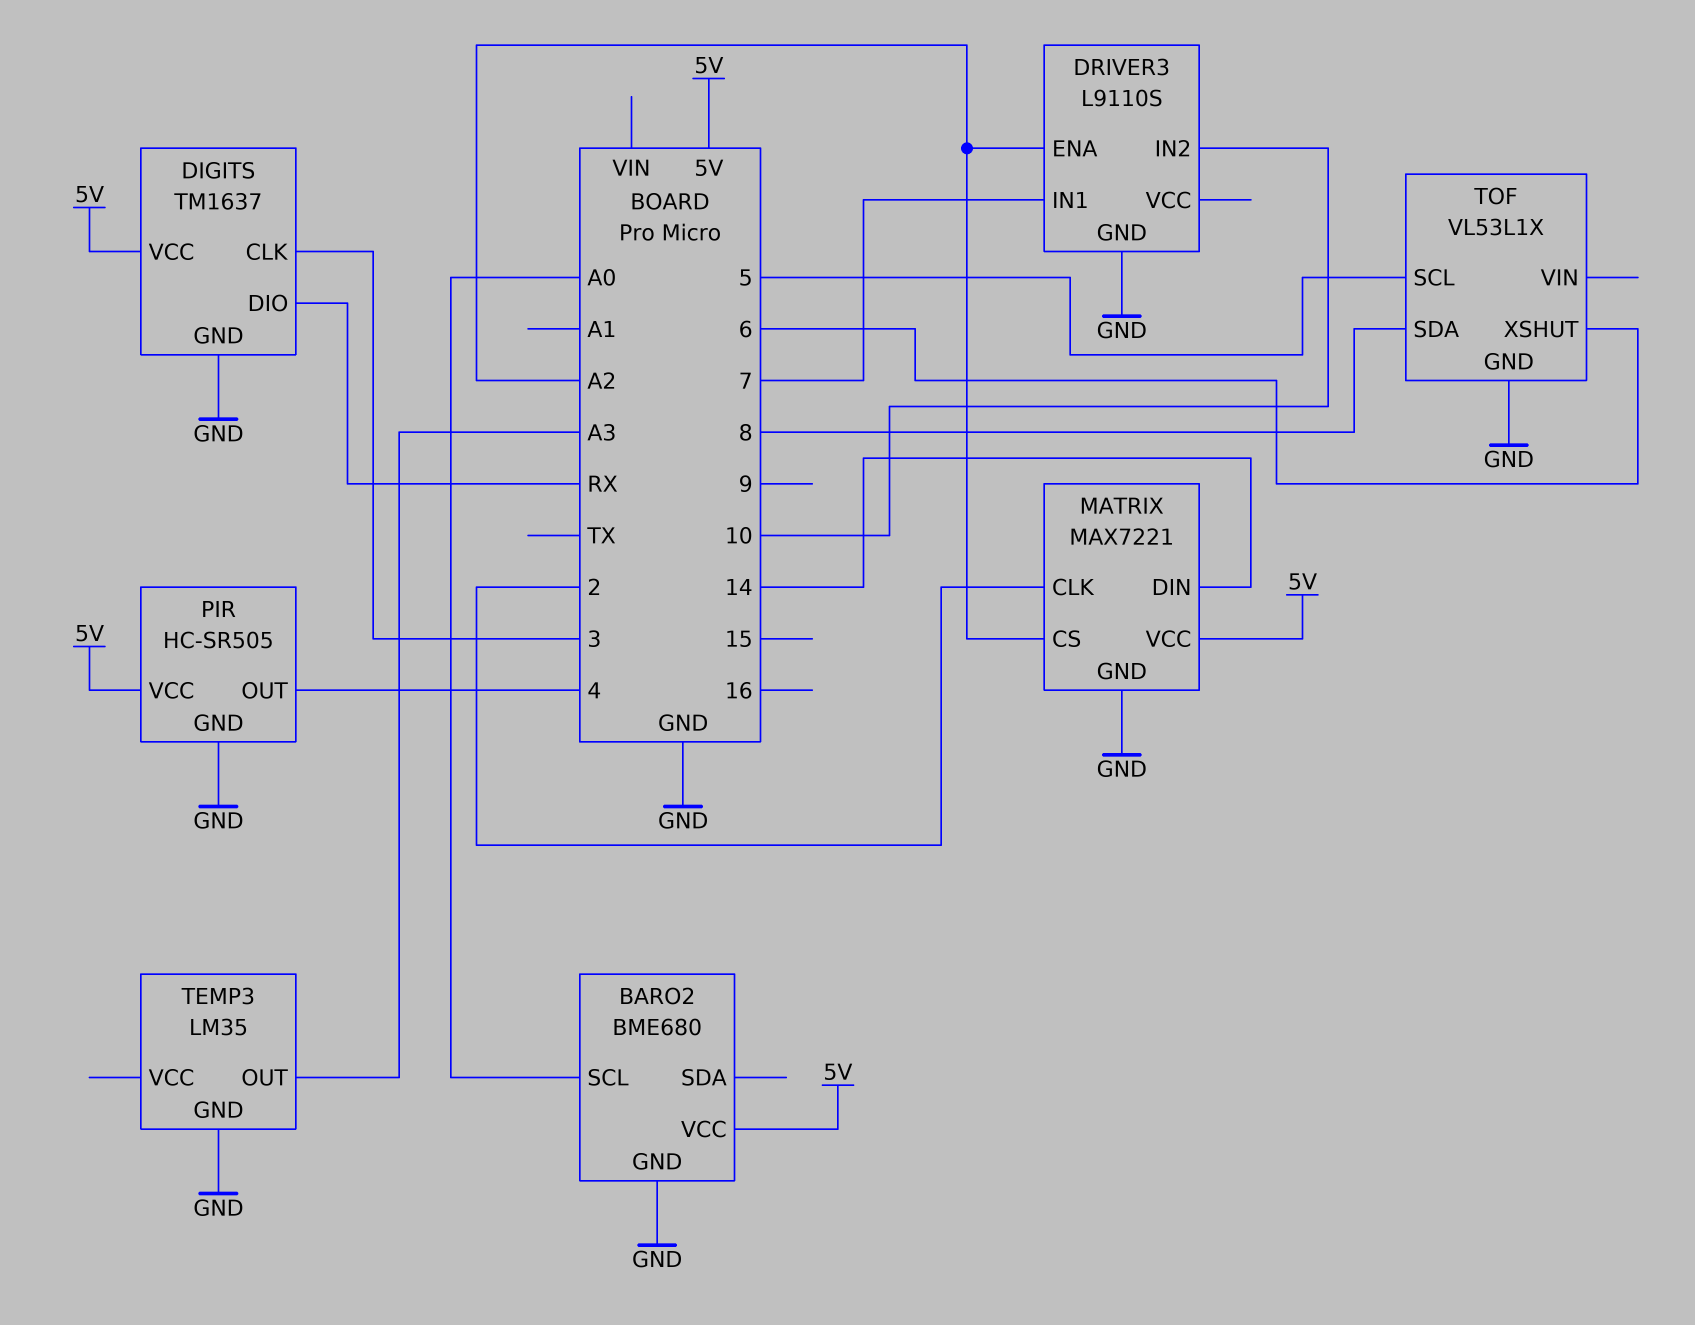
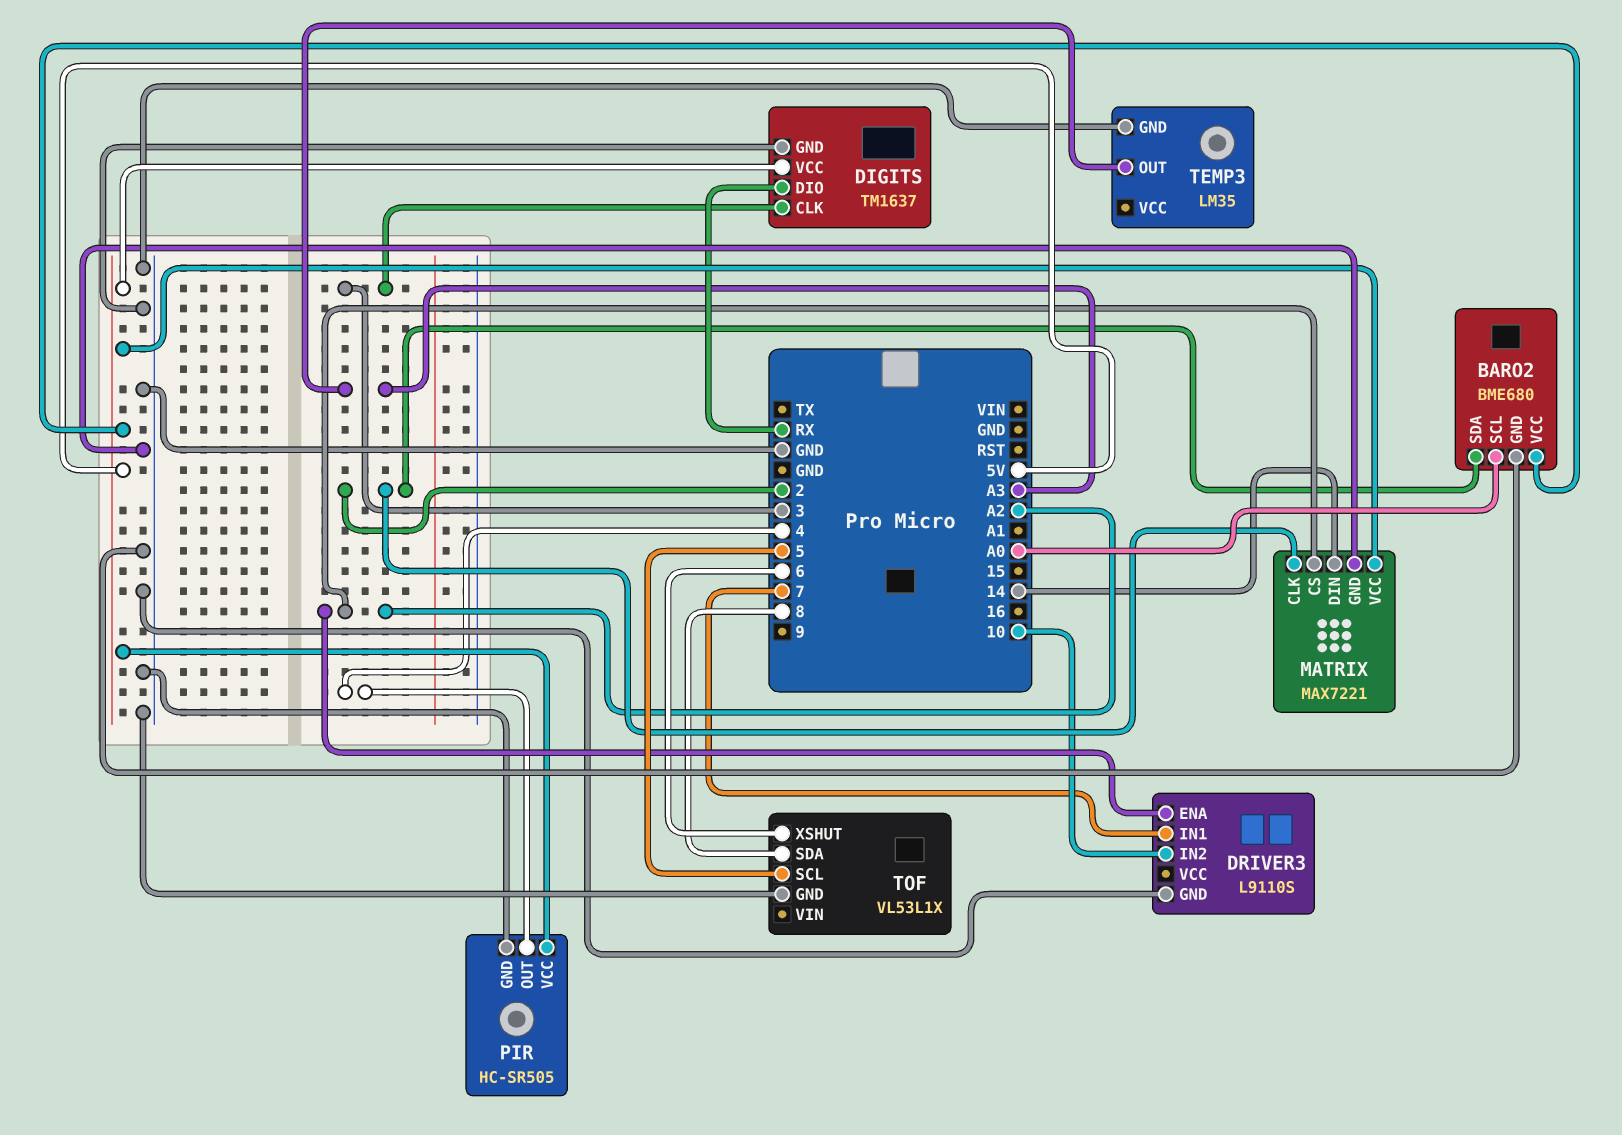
BARO2 pin SDA: none -> 2

